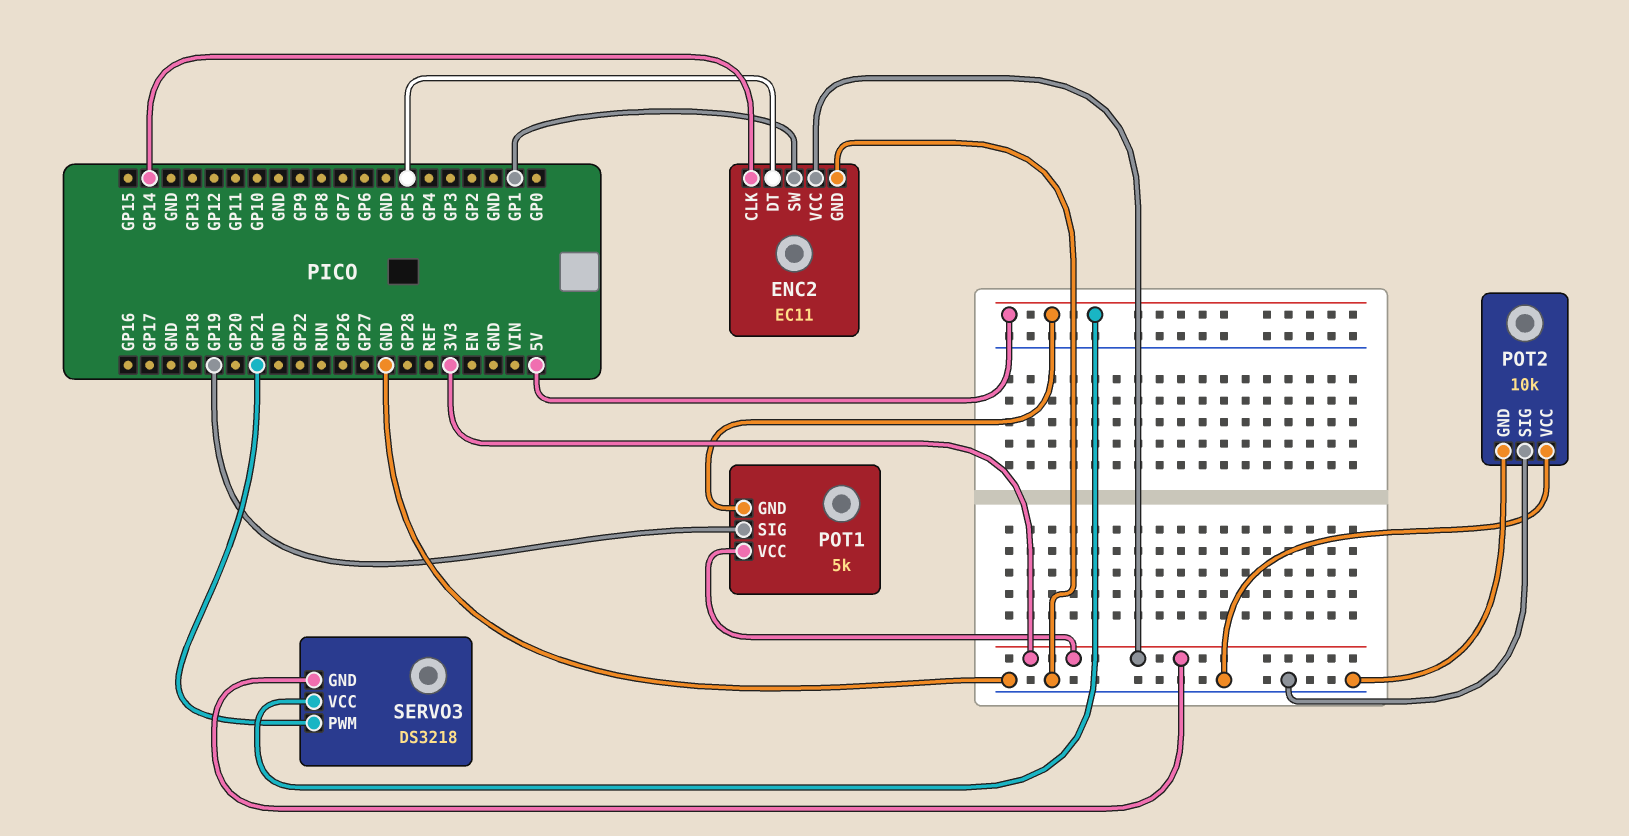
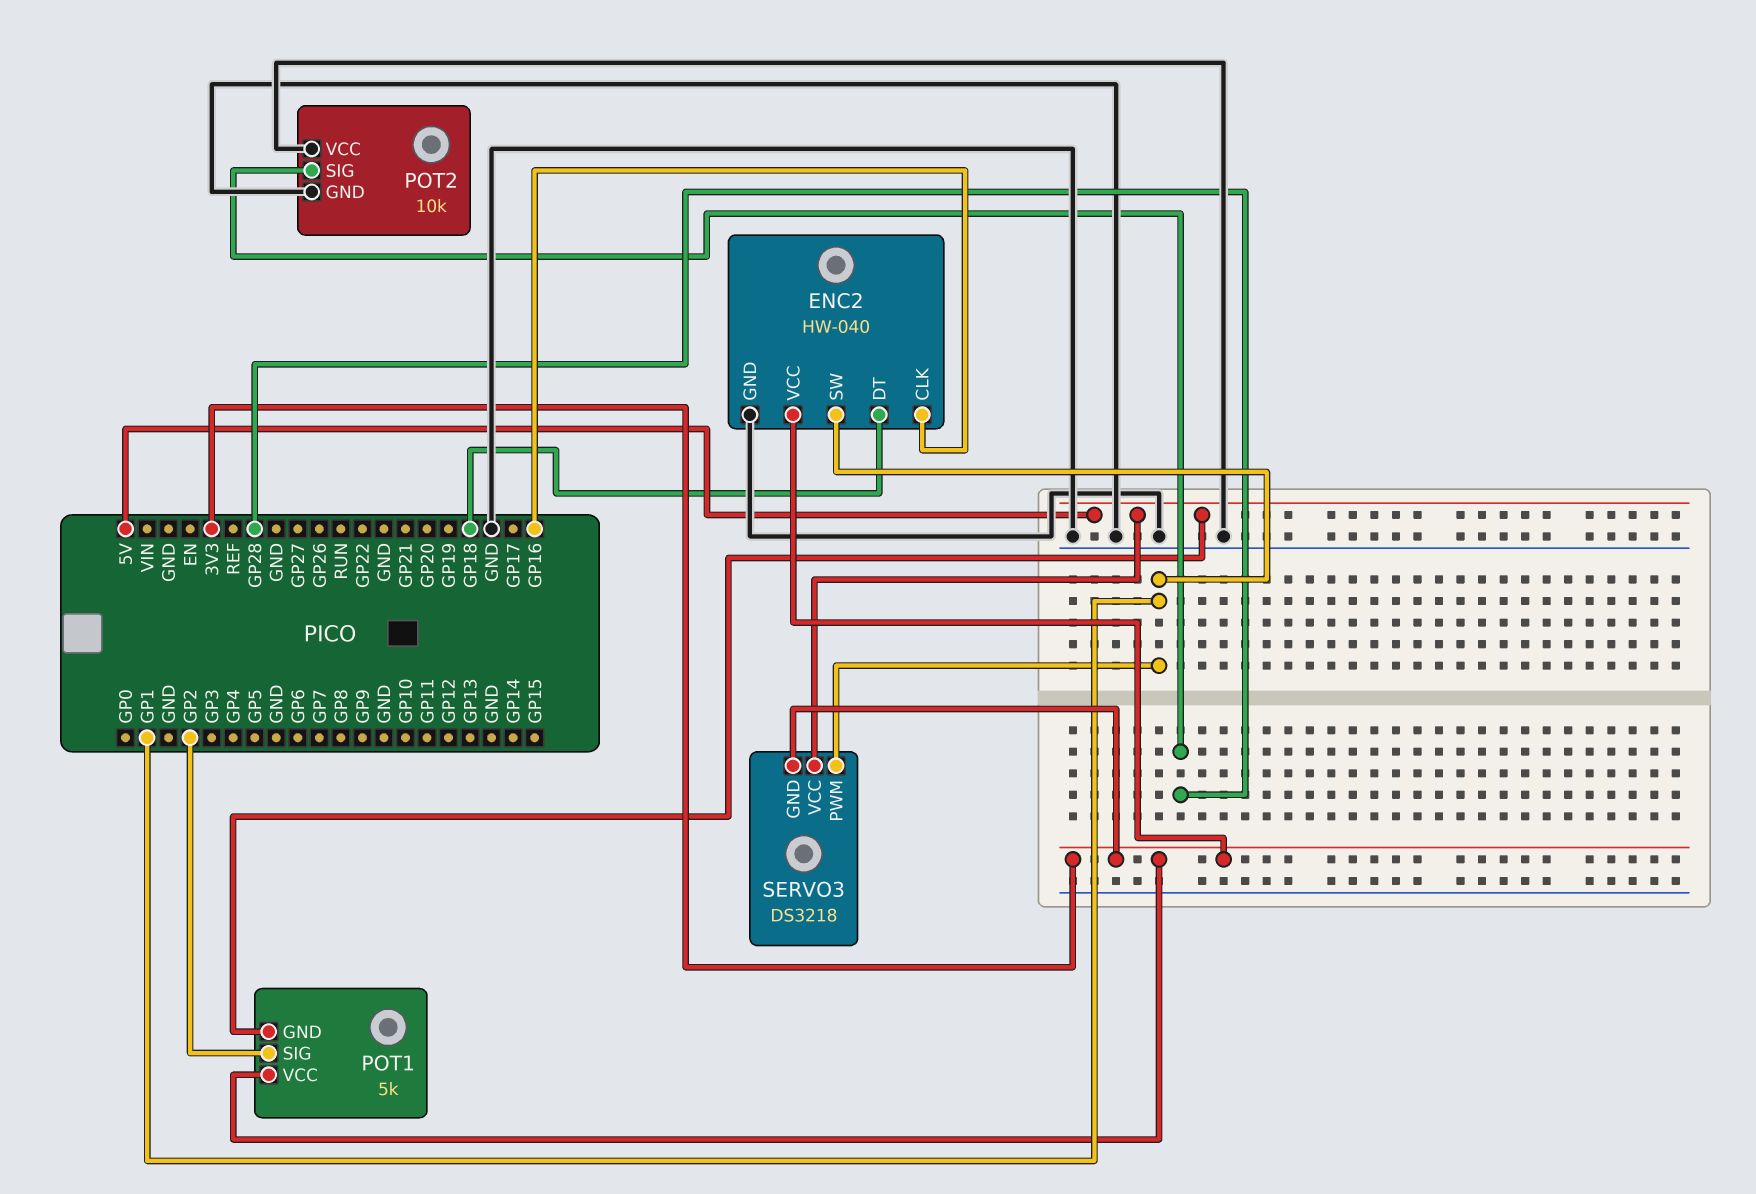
ENC2: EC11 -> HW-040
ENC2 pin CLK: GP14 -> GP16
ENC2 pin DT: GP5 -> GP18
POT1 pin SIG: GP19 -> GP2
POT2 pin SIG: GND -> GP28
SERVO3 pin PWM: GP21 -> GP1

